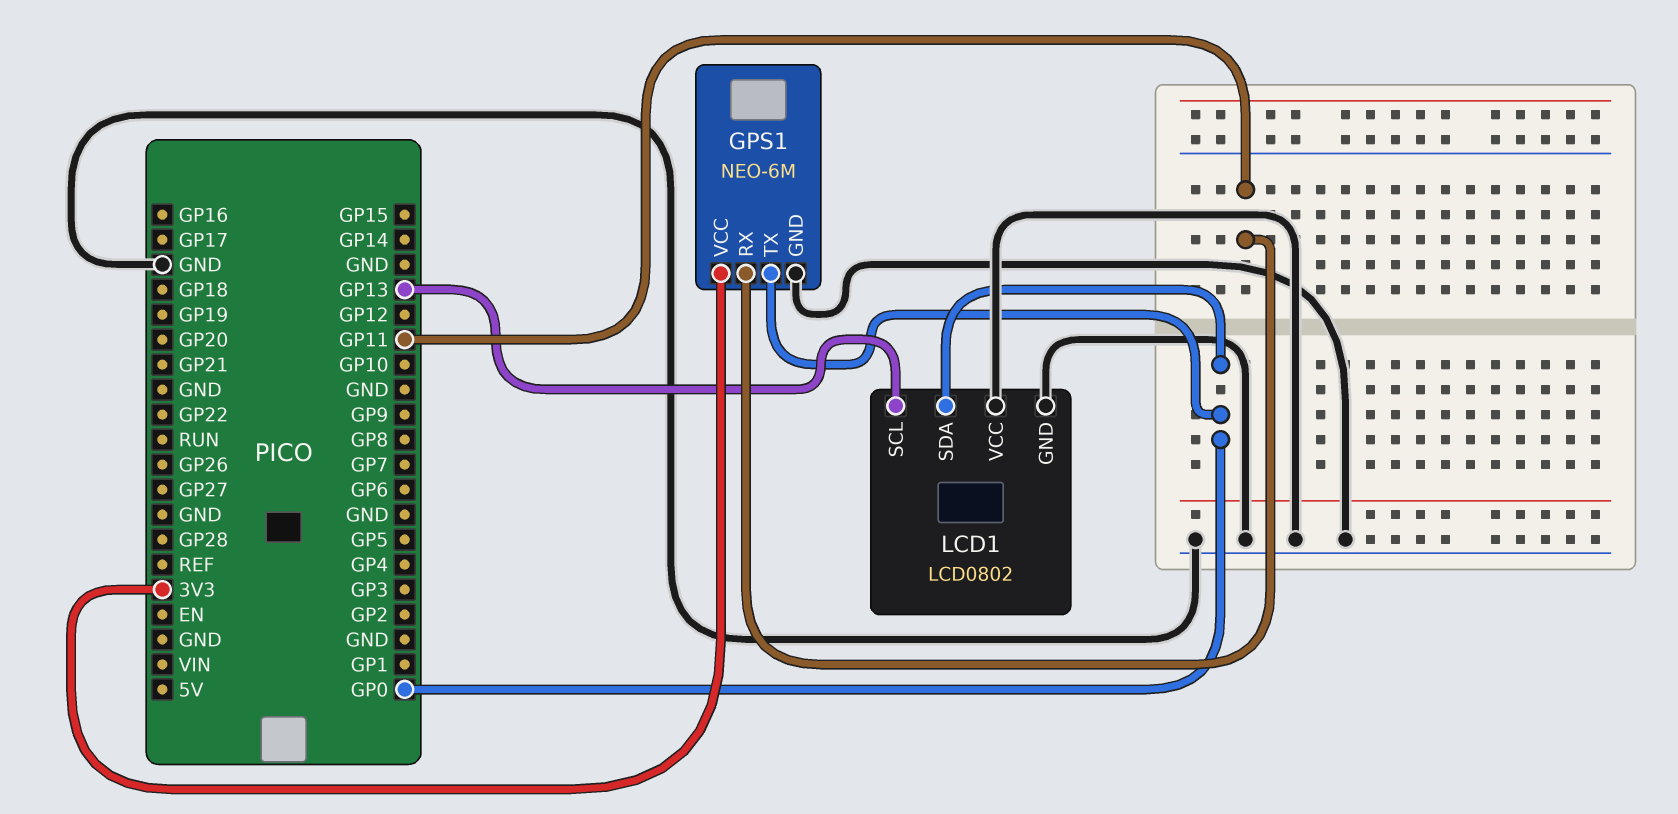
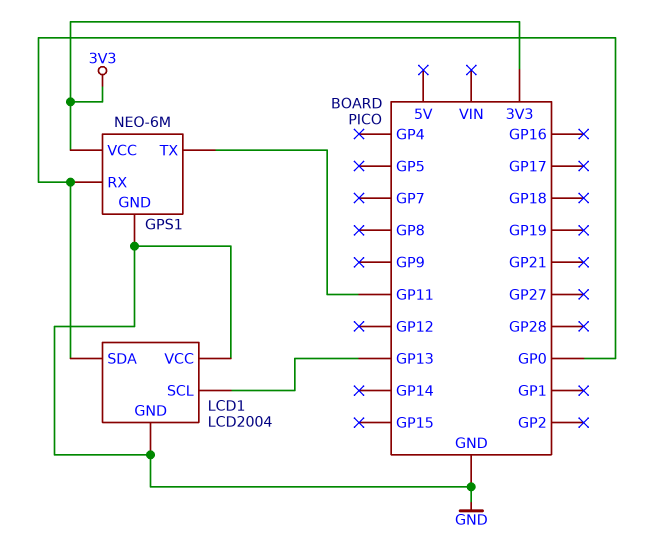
GPS1 pin RX: GP11 -> GP0
GPS1 pin TX: GP0 -> GP11
LCD1: LCD0802 -> LCD2004

